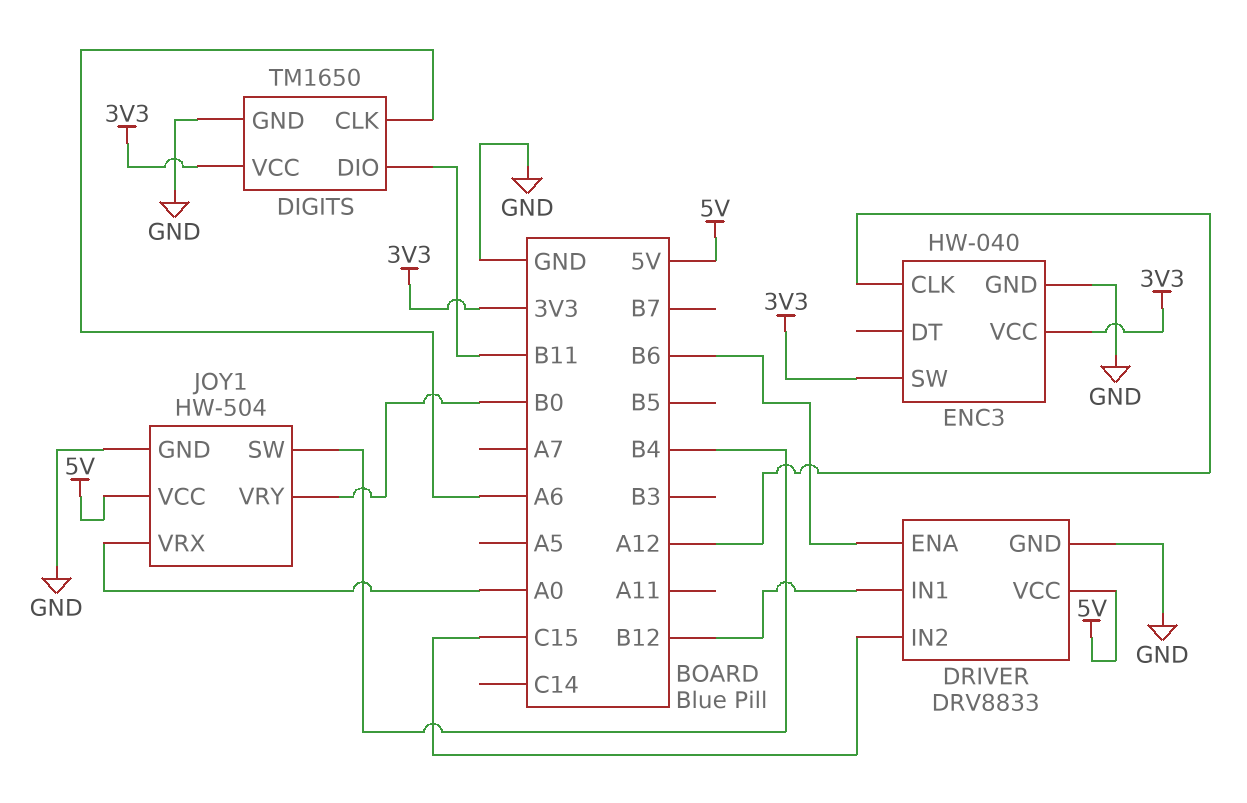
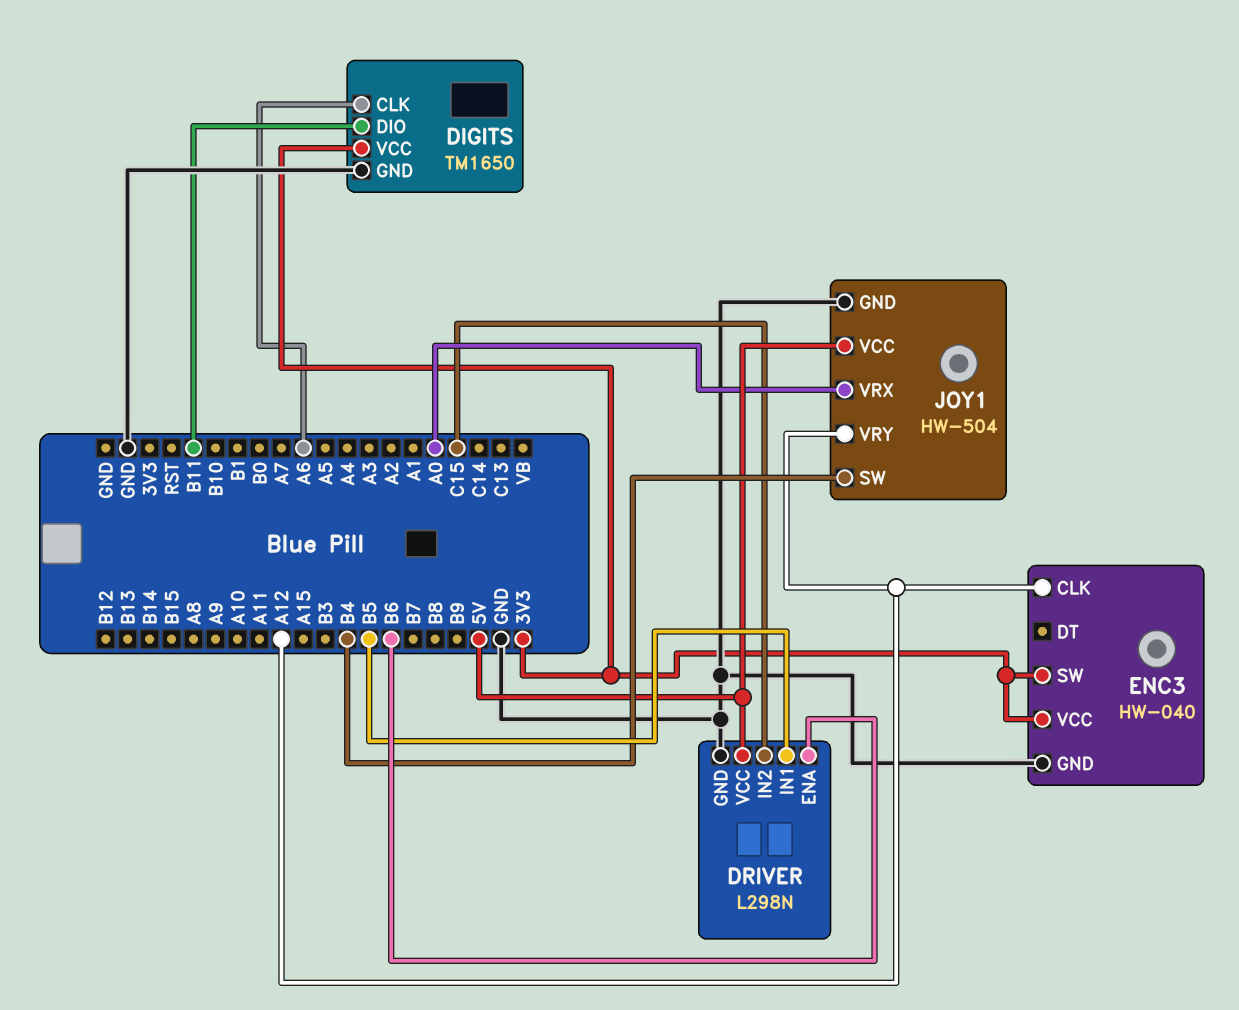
DRIVER: DRV8833 -> L298N
DRIVER pin IN1: B12 -> B5
JOY1 pin VRY: B0 -> A12

